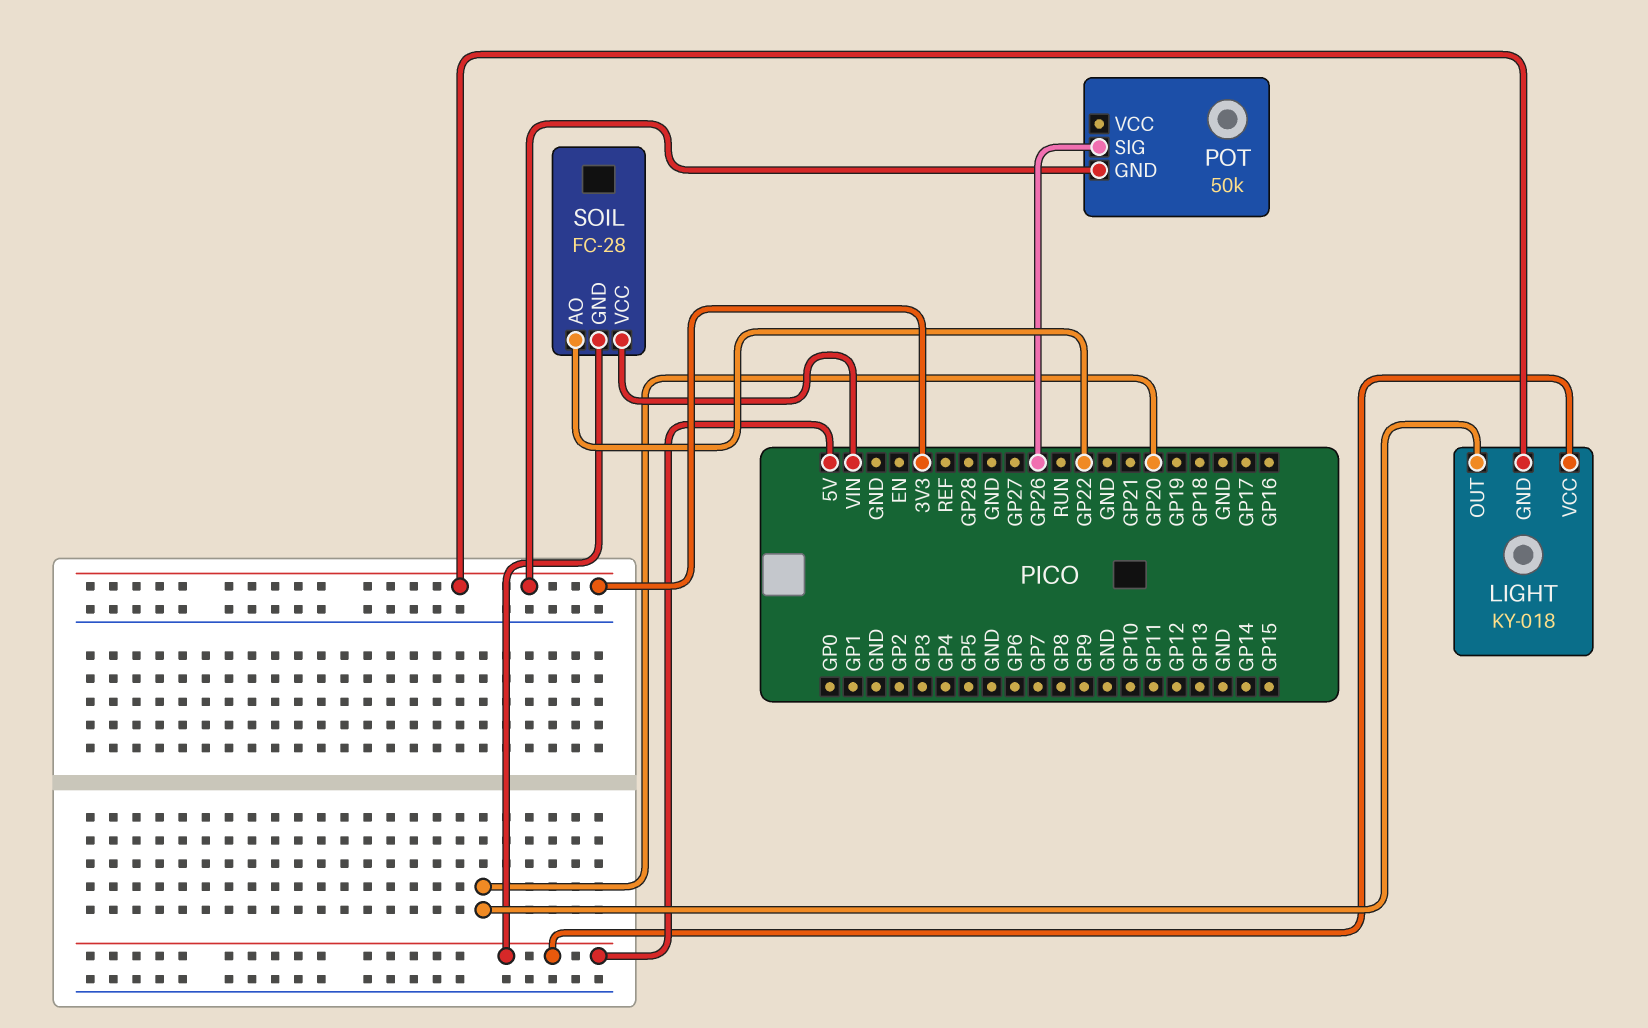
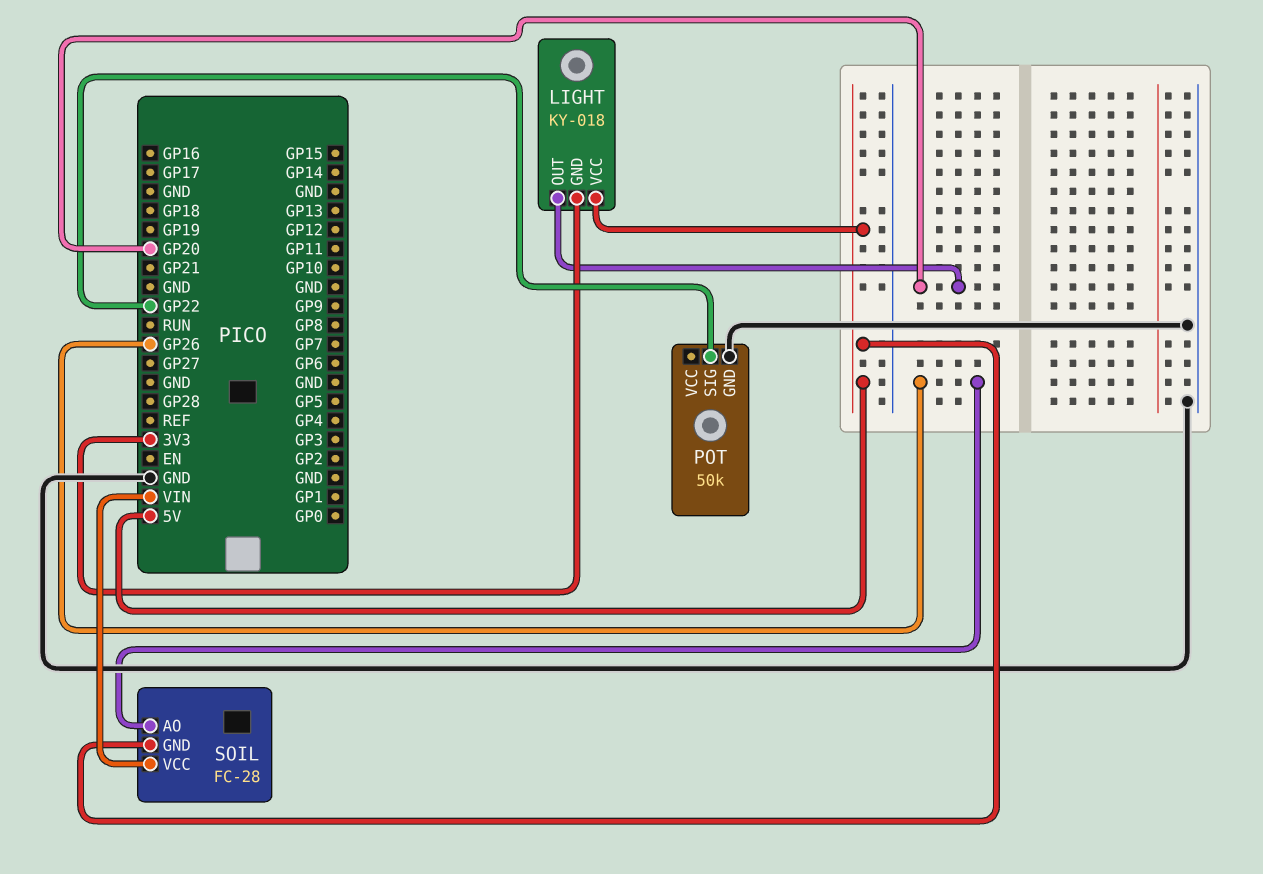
POT pin GND: 3V3 -> GND
POT pin SIG: GP26 -> GP22
SOIL pin AO: GP22 -> GP26

